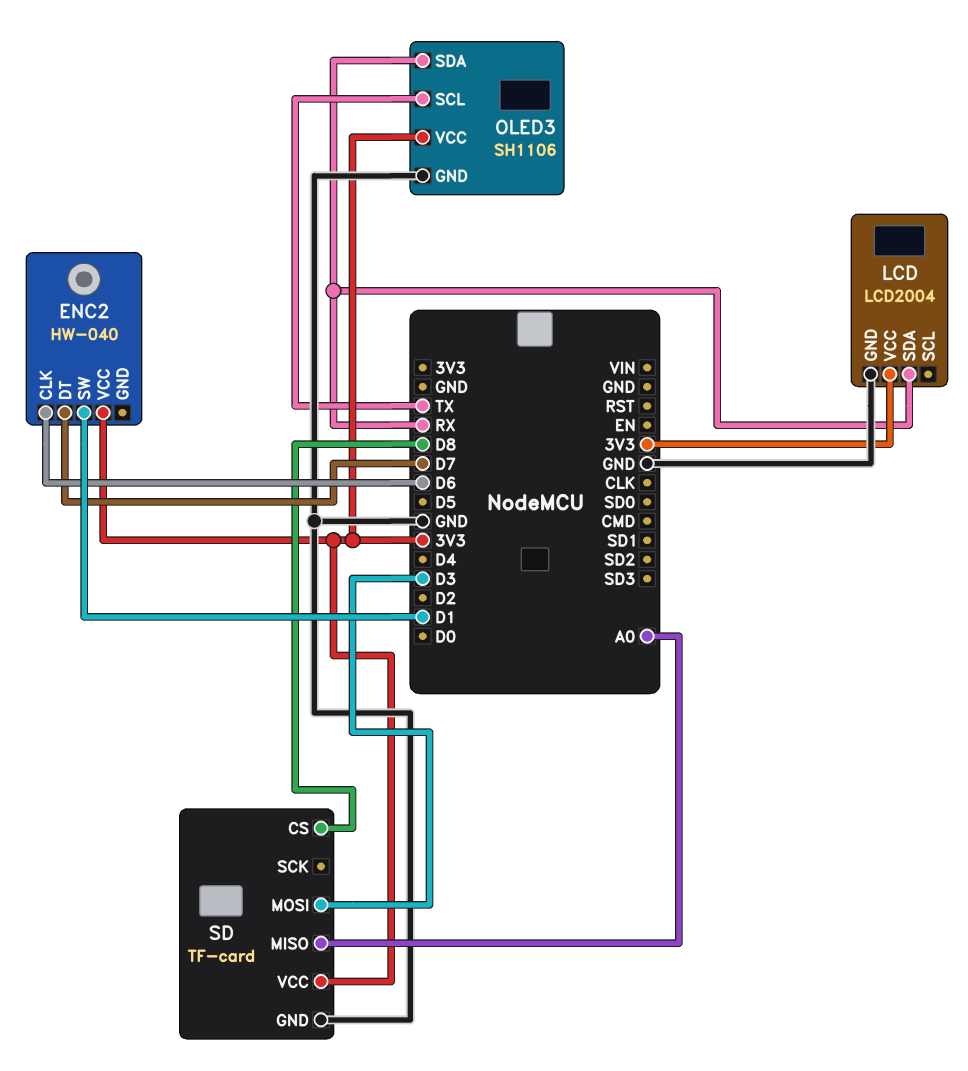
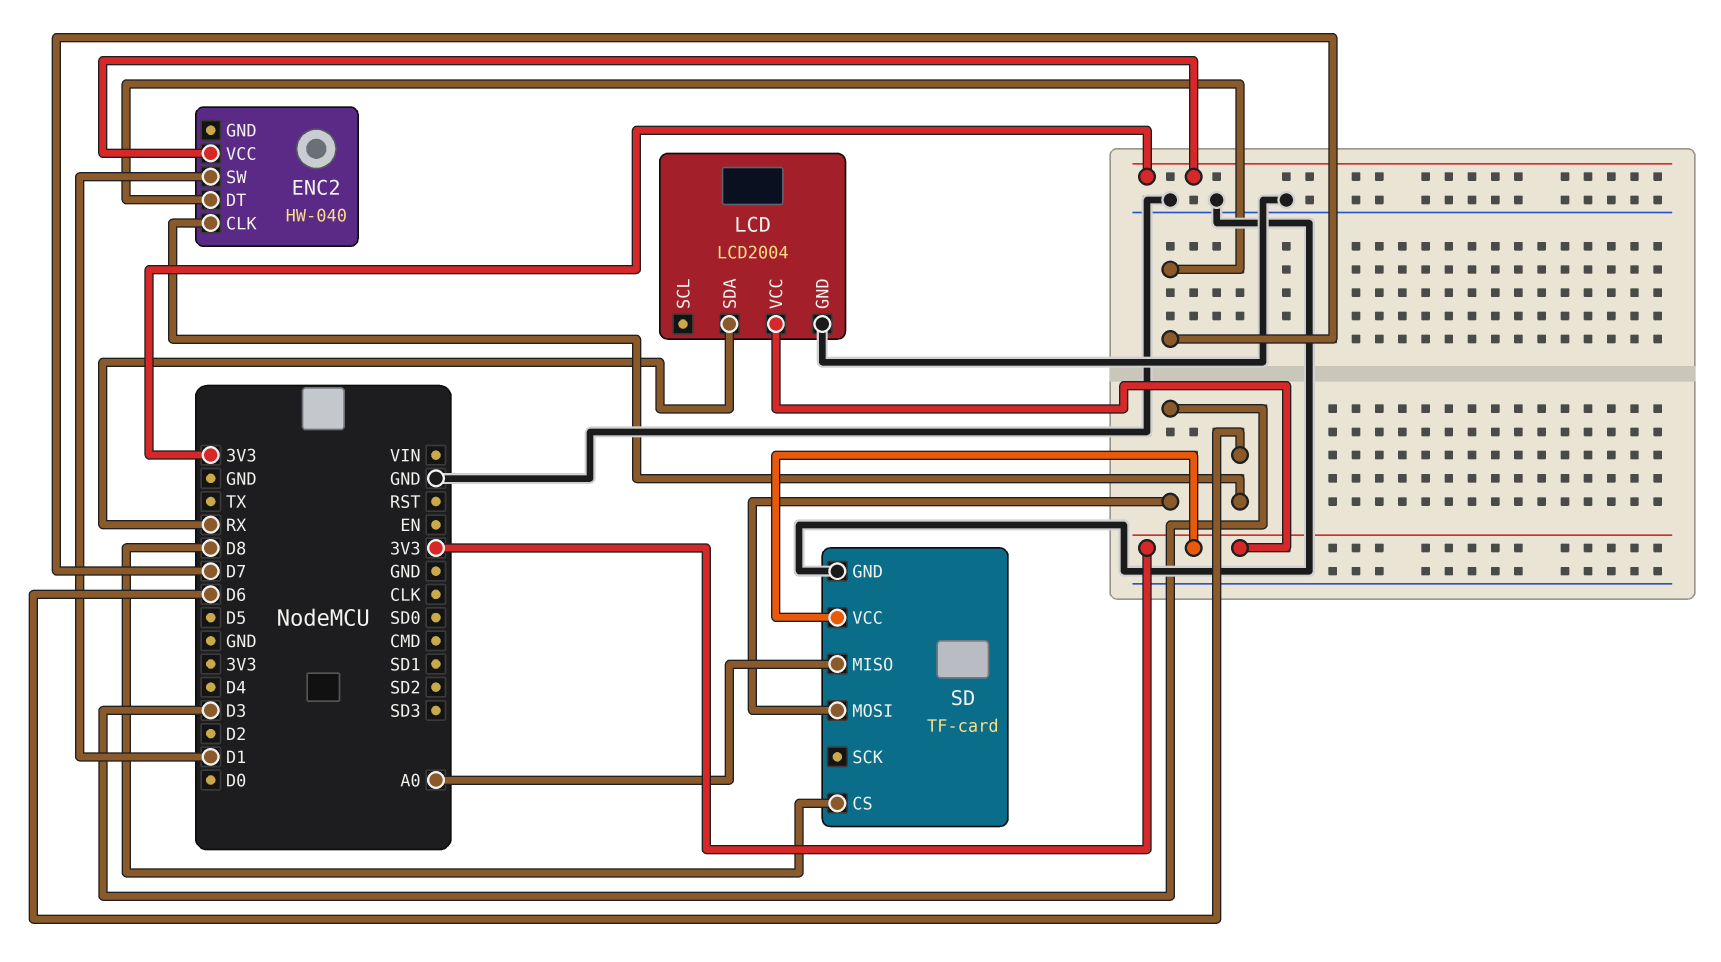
OLED3: SH1106 -> none
OLED3 pin GND: GND -> none
OLED3 pin SCL: TX -> none
OLED3 pin SDA: RX -> none
OLED3 pin VCC: 3V3 -> none

